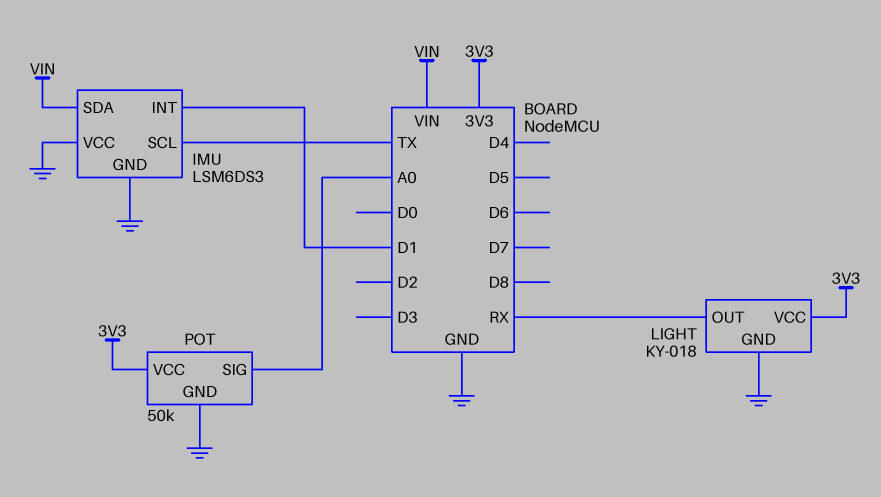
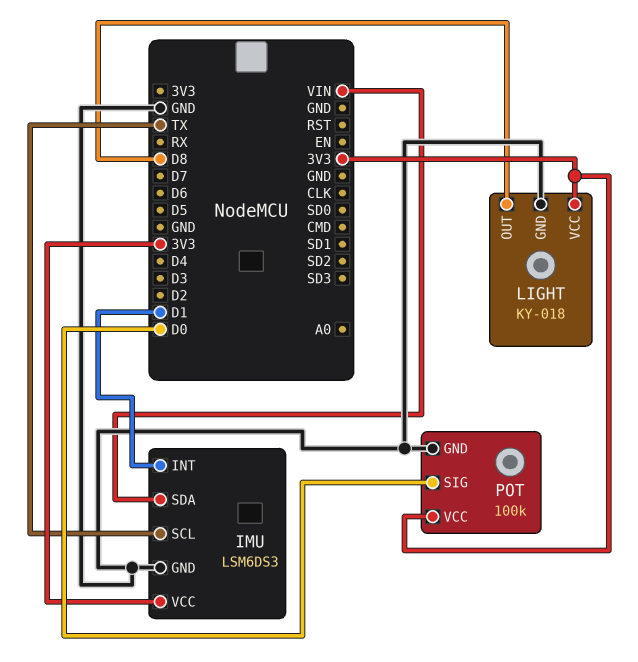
IMU pin VCC: GND -> 3V3
LIGHT pin OUT: RX -> D8
POT: 50k -> 100k
POT pin SIG: A0 -> D0

